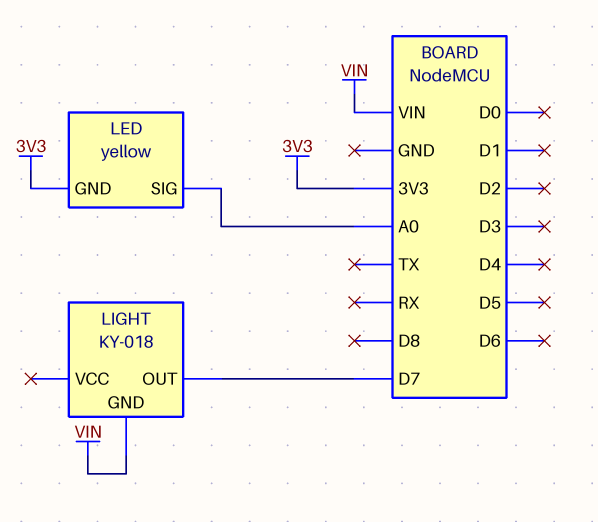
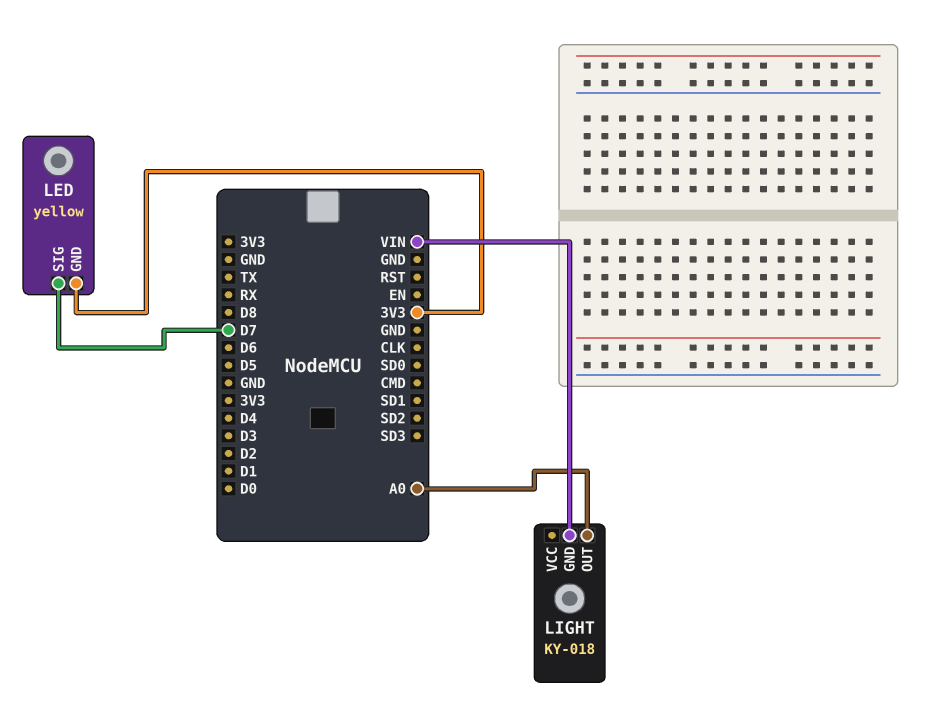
LED pin SIG: A0 -> D7
LIGHT pin OUT: D7 -> A0

